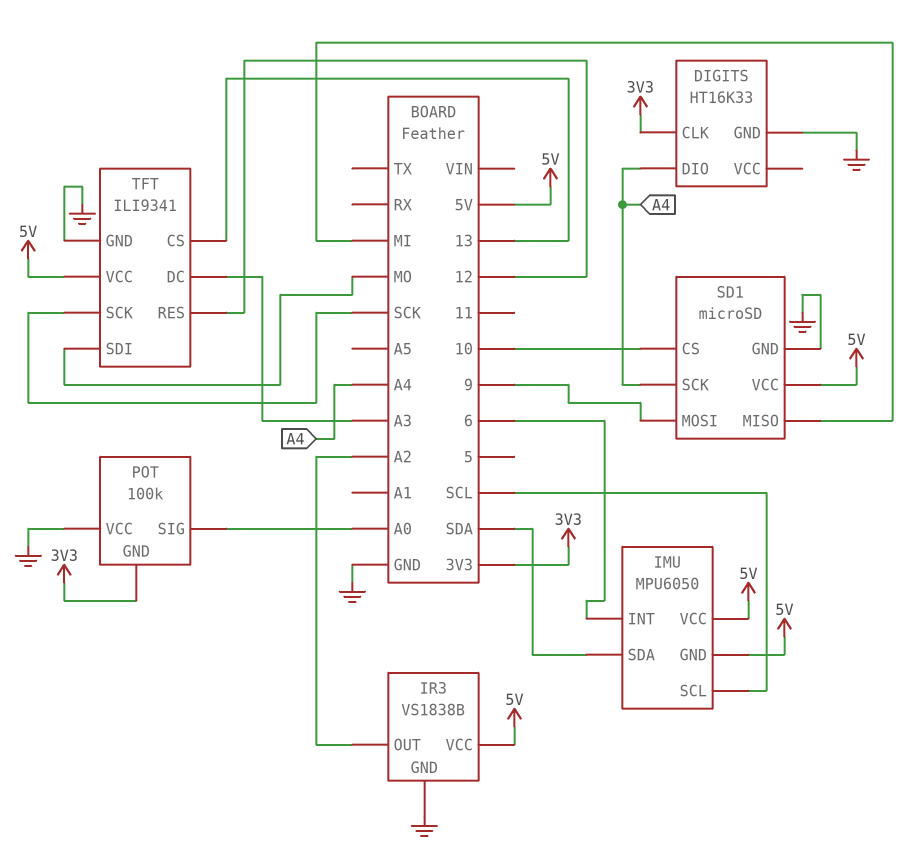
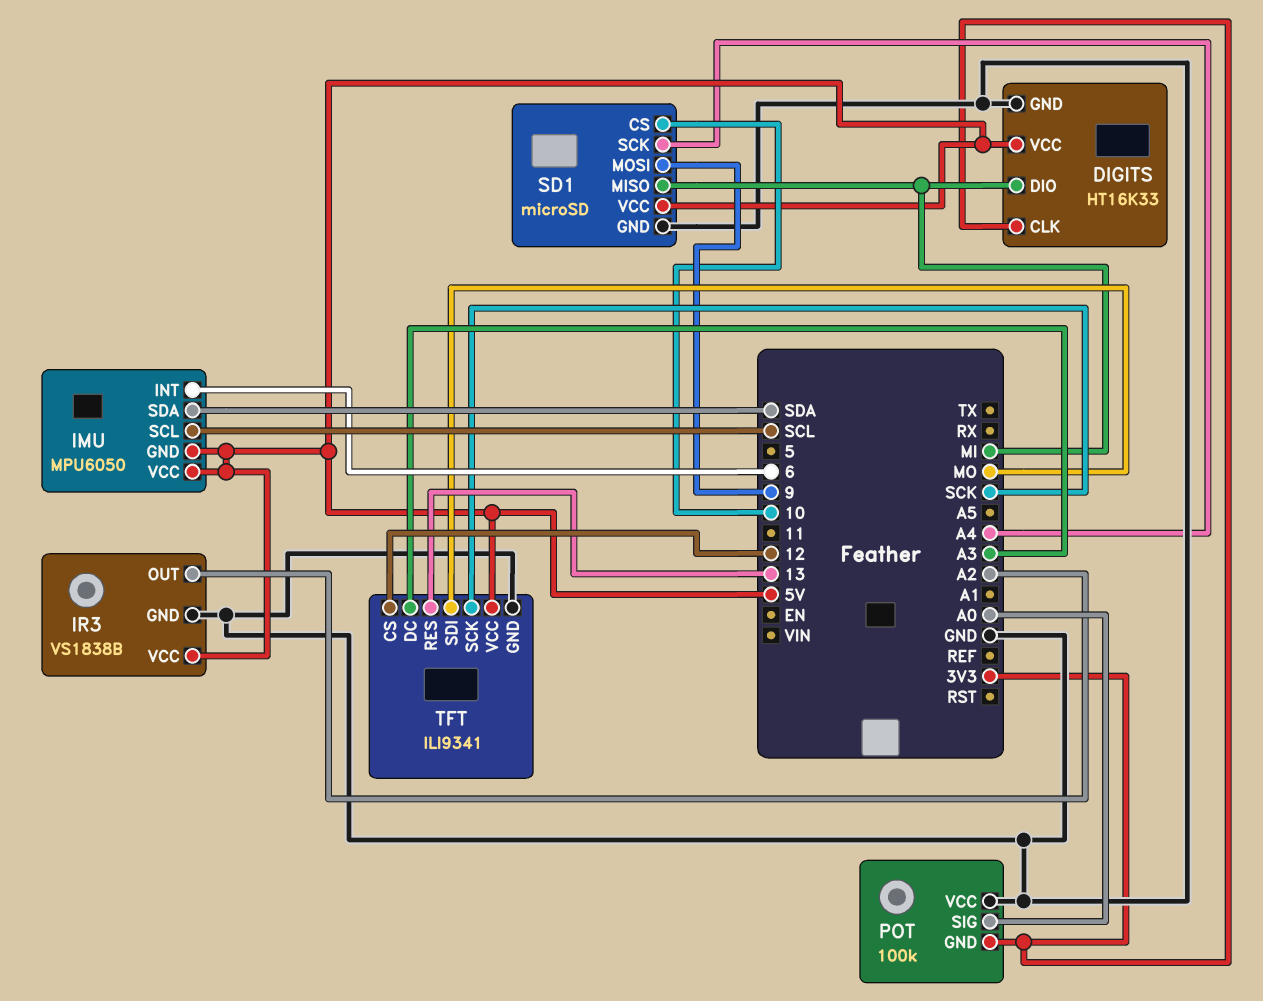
DIGITS pin DIO: A4 -> MI
DIGITS pin VCC: none -> 5V
TFT pin CS: 13 -> 12
TFT pin RES: 12 -> 13

